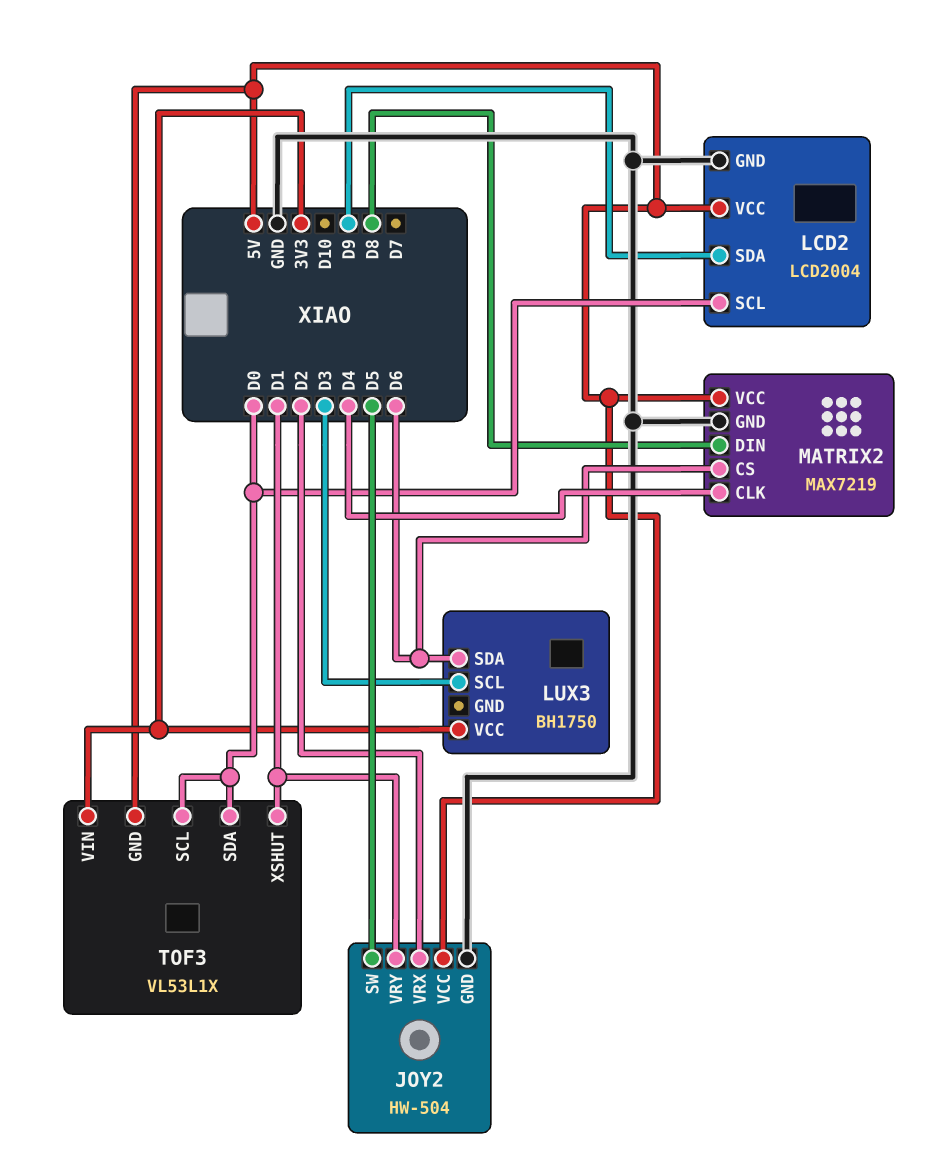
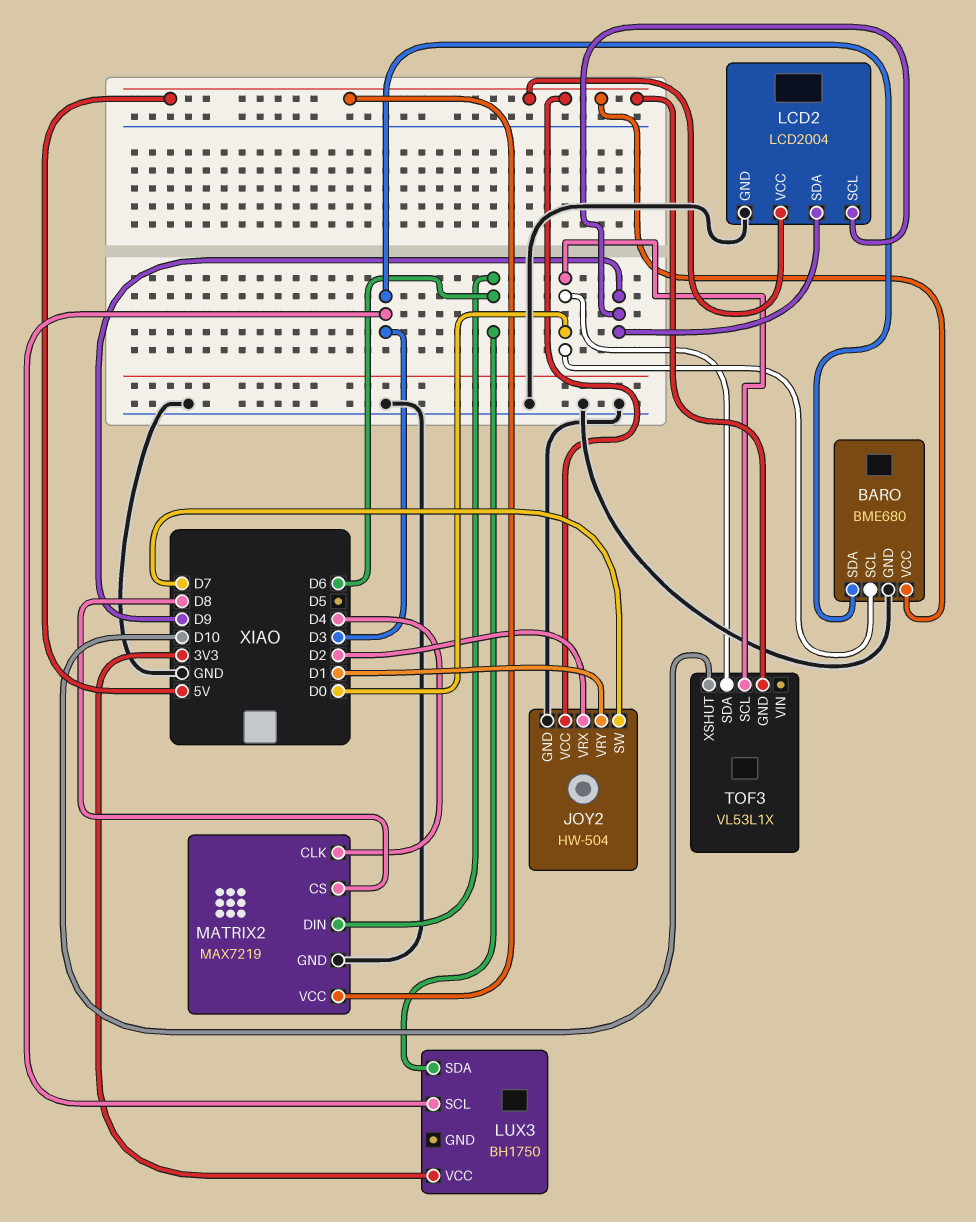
BARO: none -> BME680
BARO pin GND: none -> GND
BARO pin SCL: none -> D0
BARO pin SDA: none -> D3
BARO pin VCC: none -> 5V
JOY2 pin SW: D5 -> D7
LCD2 pin SCL: D0 -> D9
MATRIX2 pin CS: D6 -> D8
MATRIX2 pin DIN: D8 -> D6
TOF3 pin VIN: 3V3 -> none
TOF3 pin XSHUT: D1 -> D10

